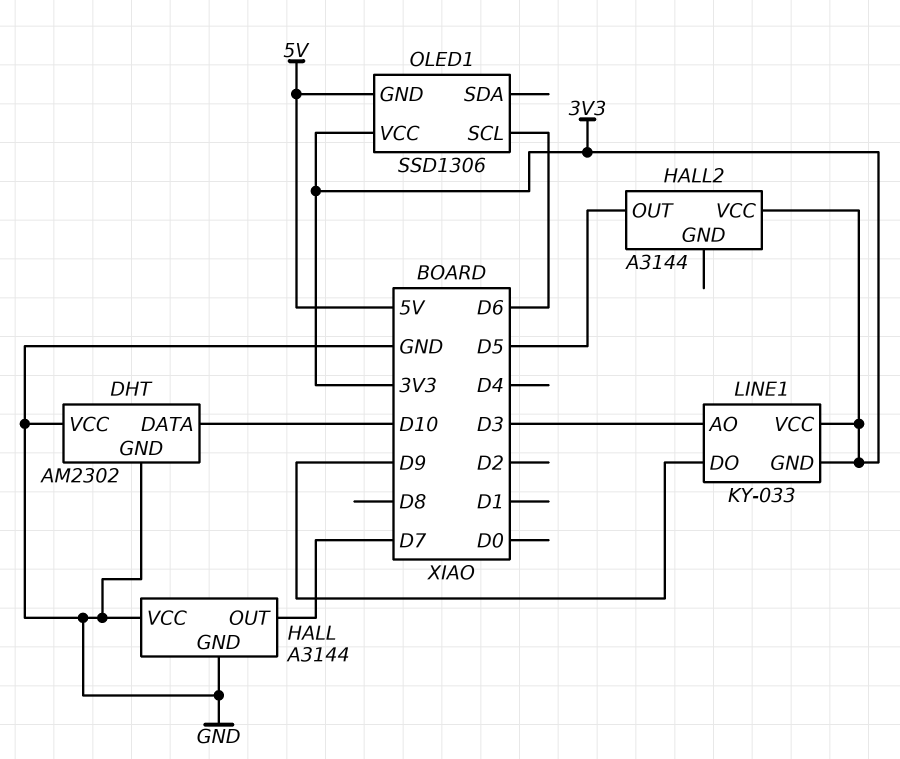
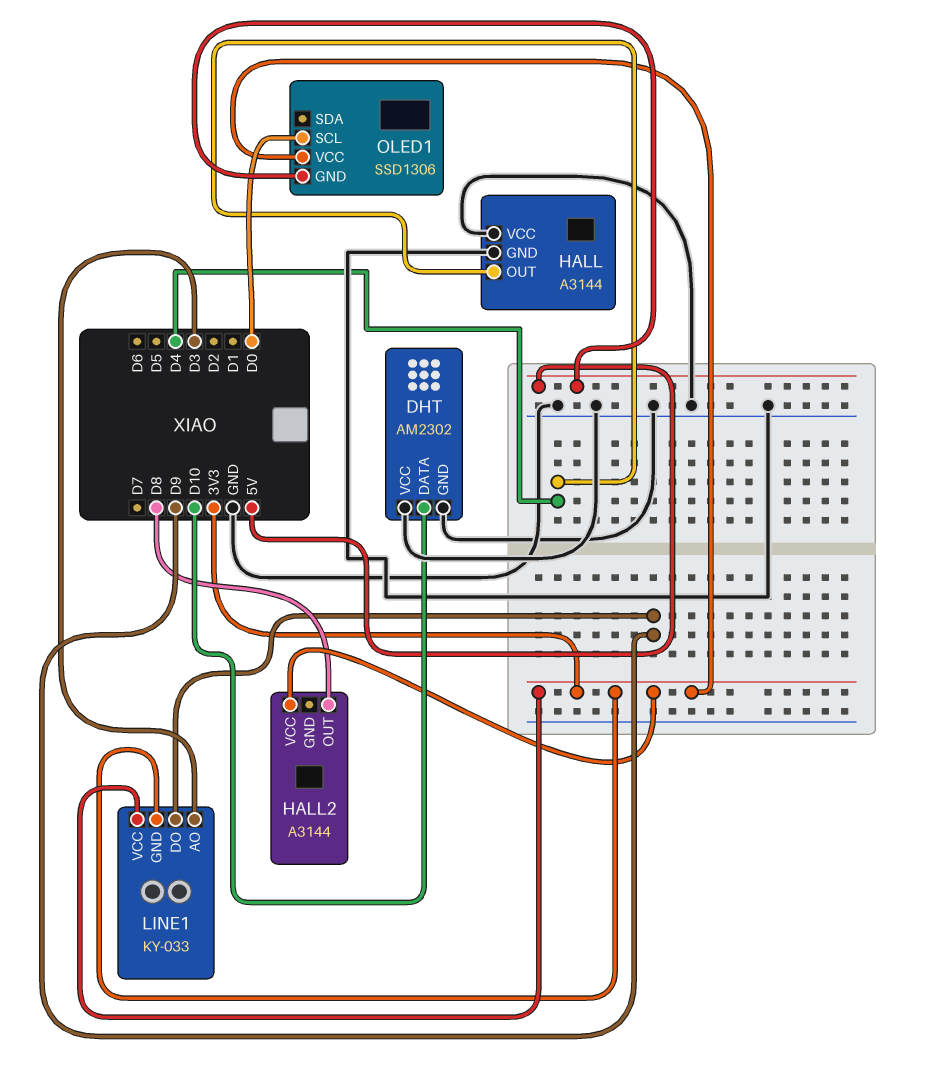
HALL pin OUT: D7 -> D4
HALL2 pin OUT: D5 -> D8
OLED1 pin SCL: D6 -> D0

